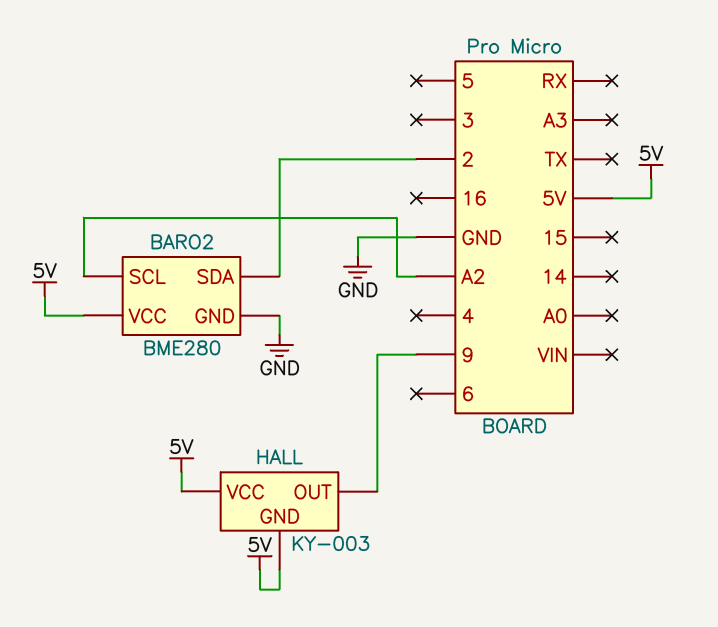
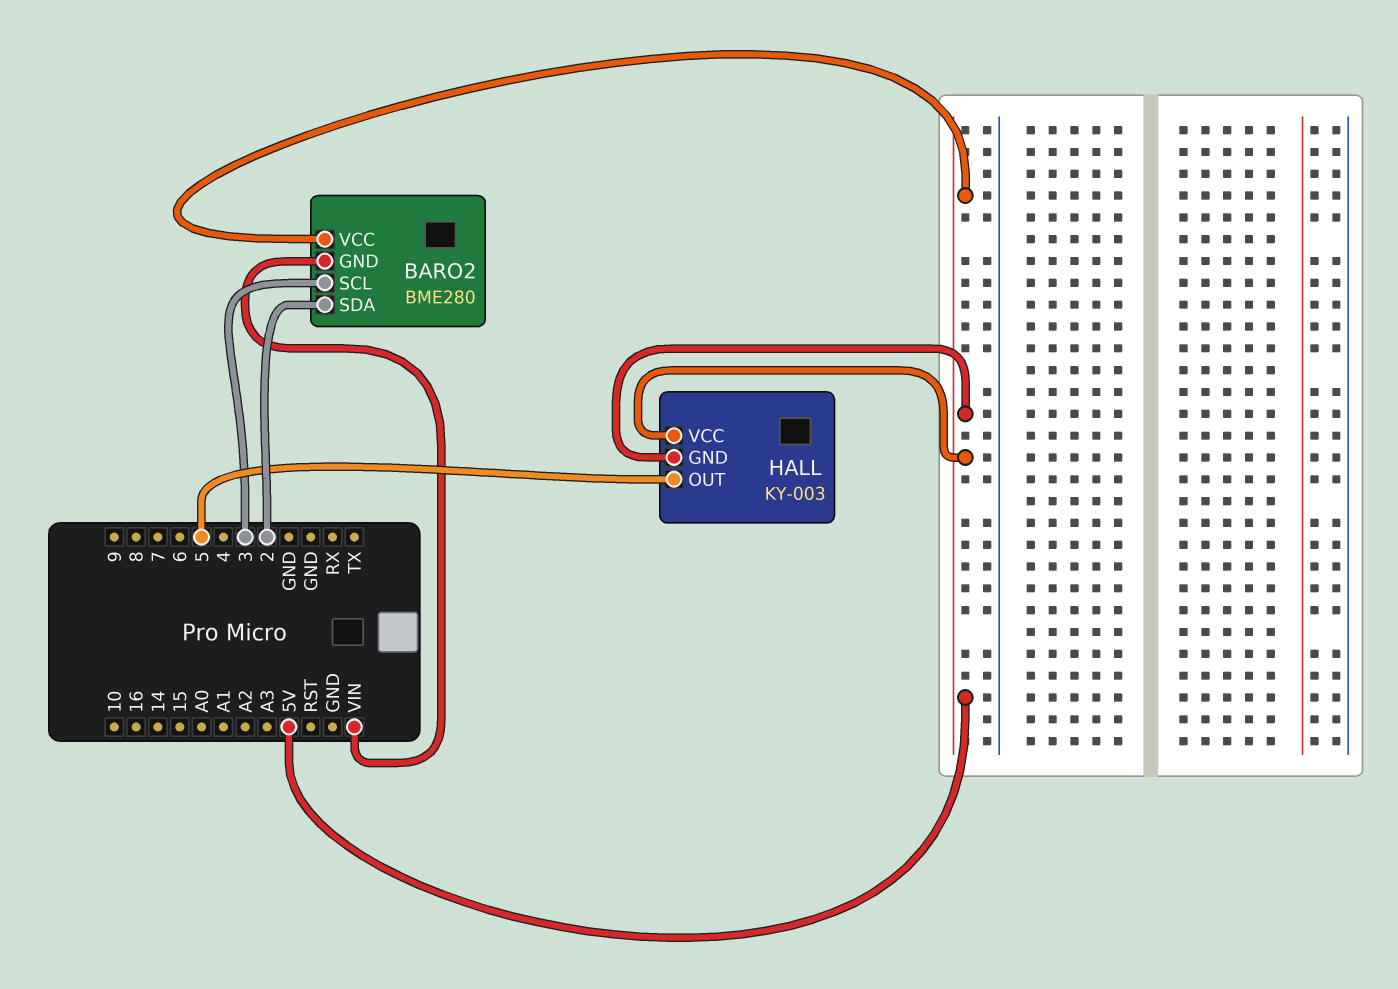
BARO2 pin GND: GND -> VIN
BARO2 pin SCL: A2 -> 3
HALL pin OUT: 9 -> 5

